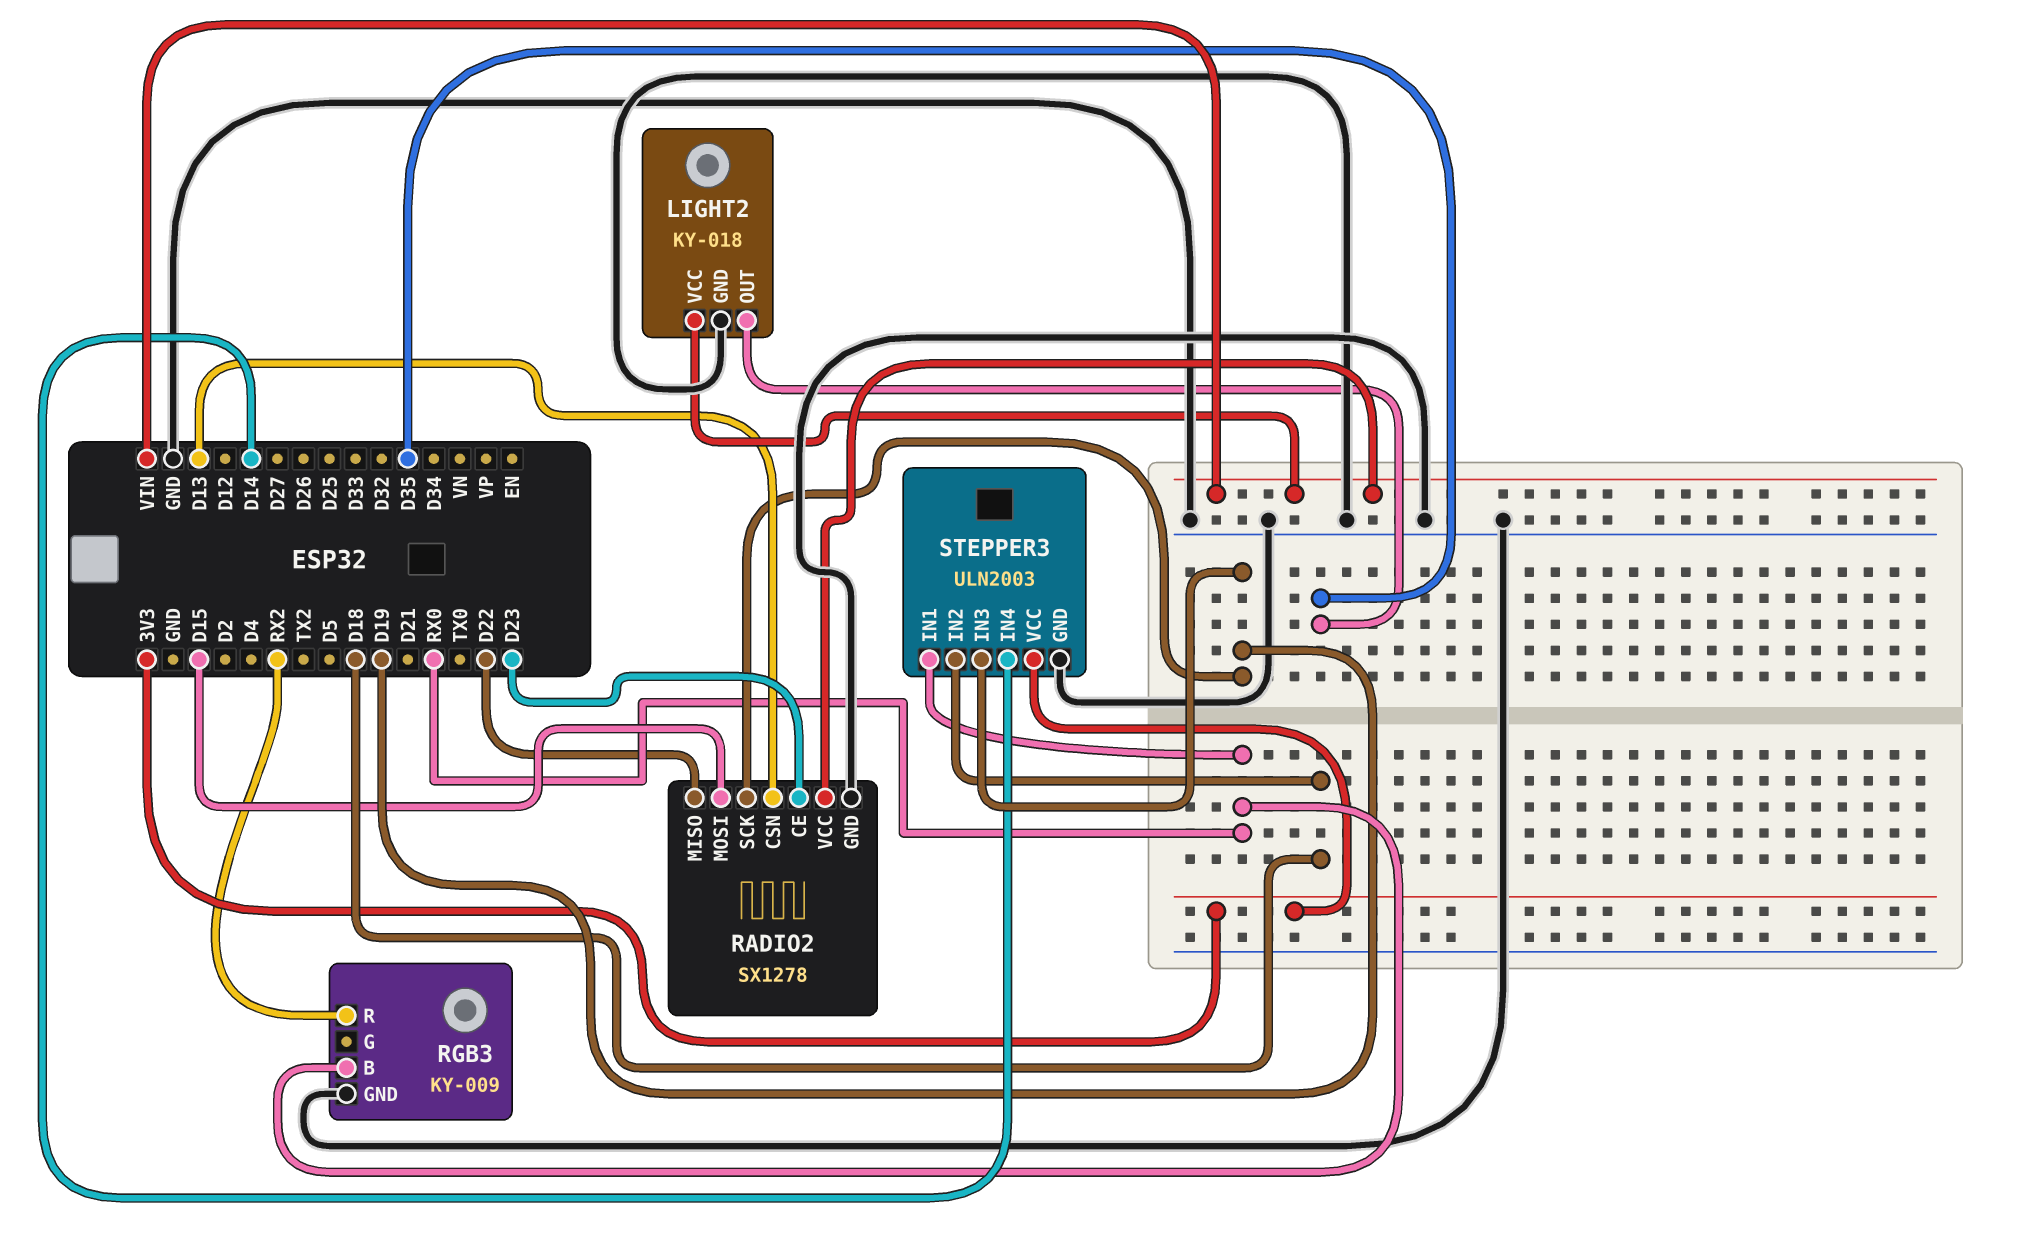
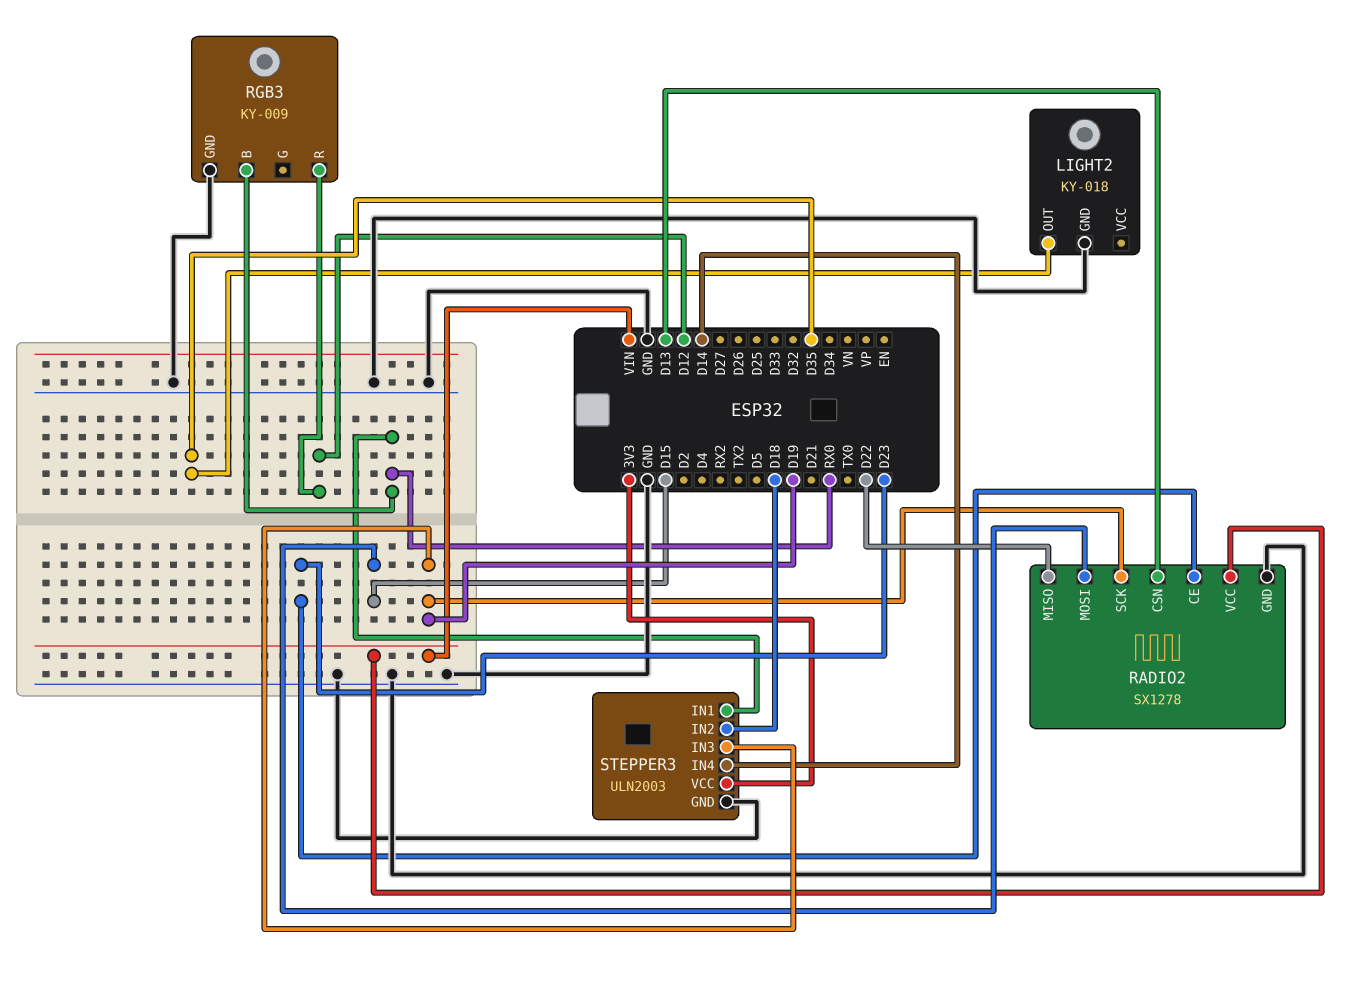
LIGHT2 pin VCC: VIN -> none
RGB3 pin R: RX2 -> D12

